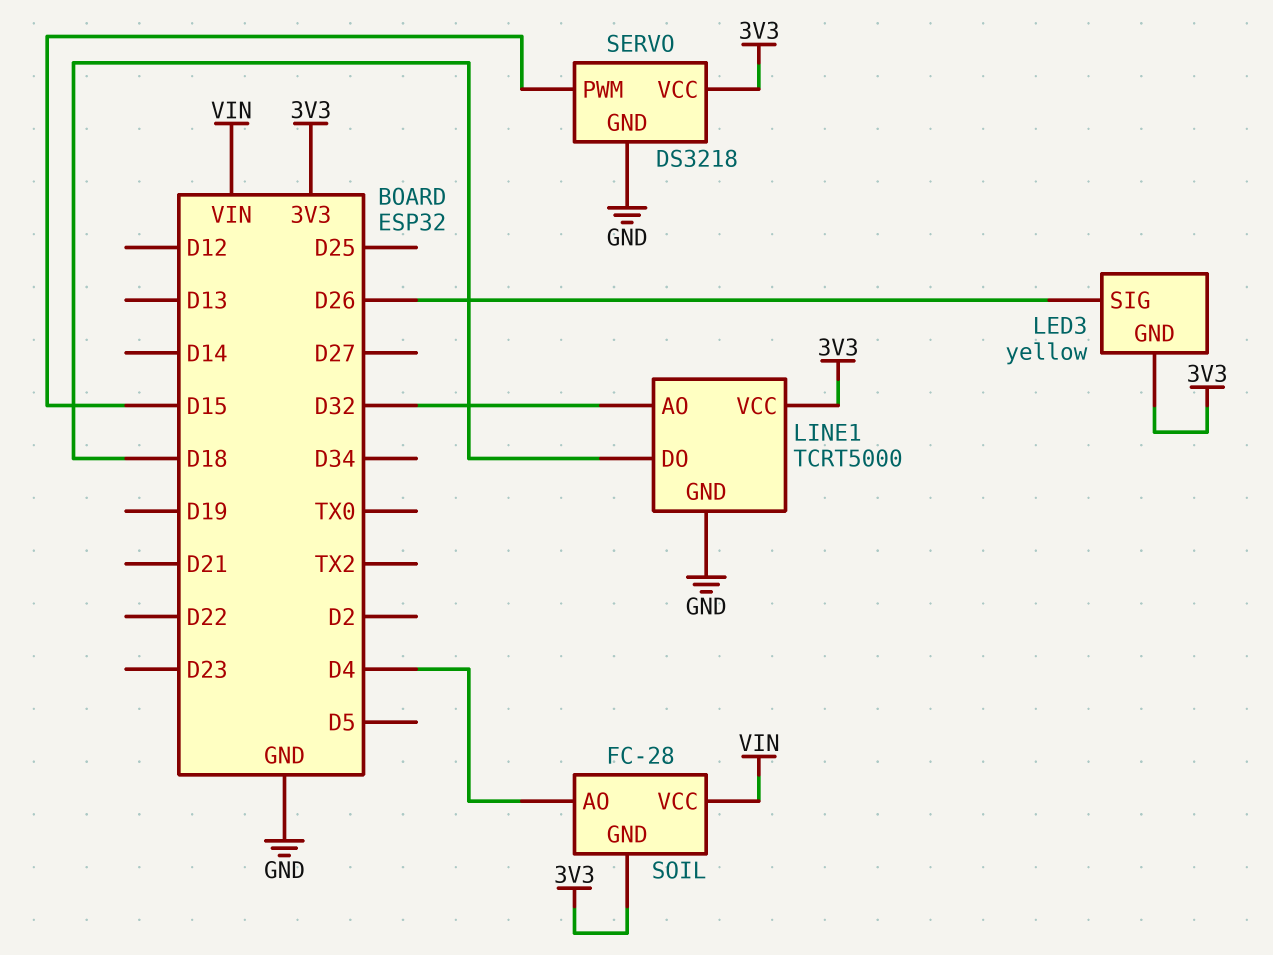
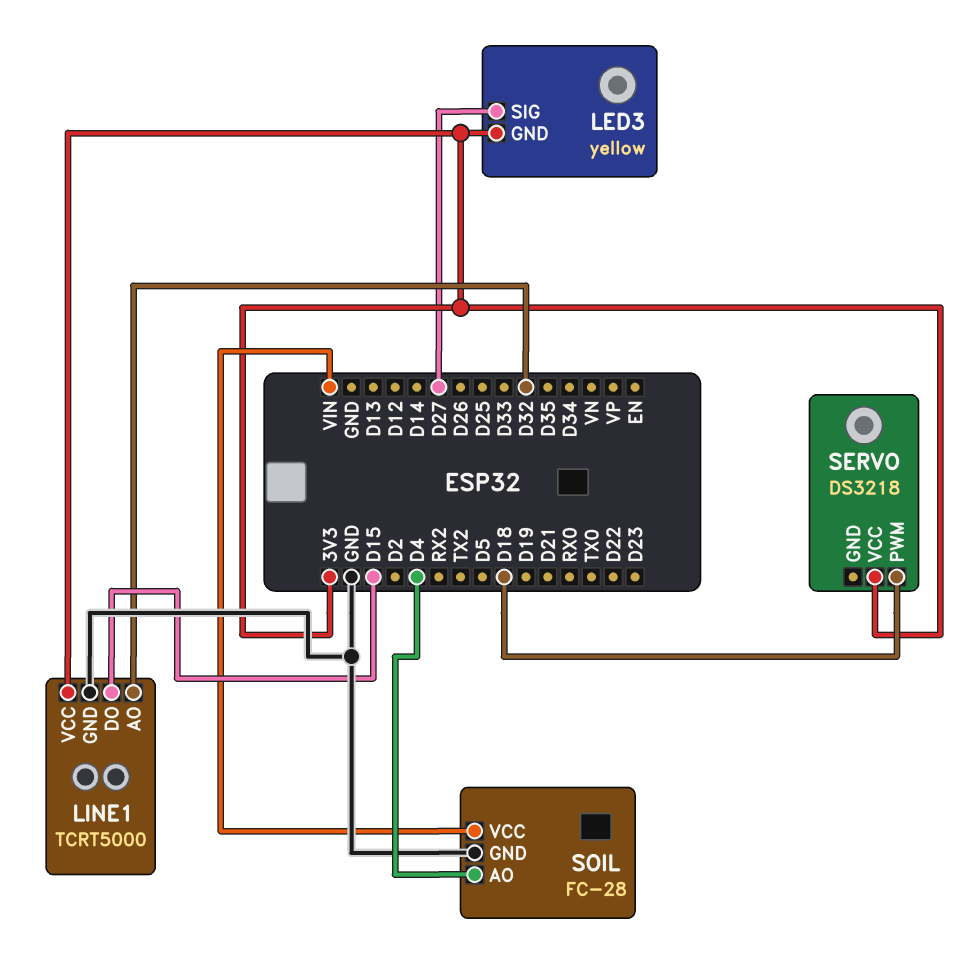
LED3 pin SIG: D26 -> D27
LINE1 pin DO: D18 -> D15
SERVO pin GND: GND -> none
SERVO pin PWM: D15 -> D18
SOIL pin GND: 3V3 -> GND

